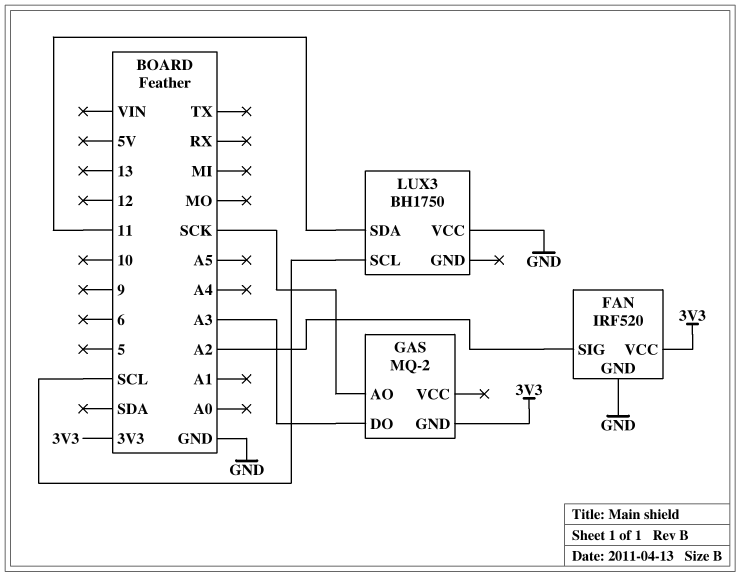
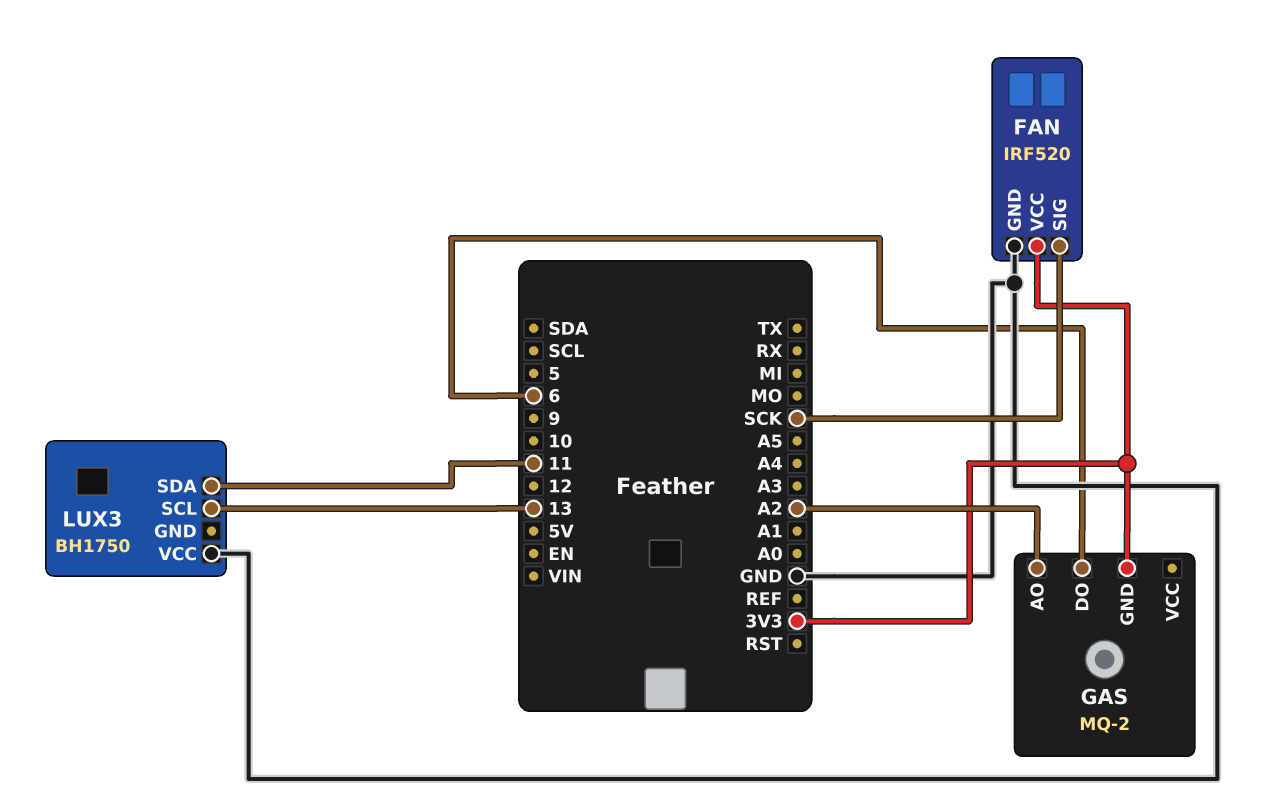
FAN pin SIG: A2 -> SCK
GAS pin AO: SCK -> A2
GAS pin DO: A3 -> 6
LUX3 pin SCL: SCL -> 13

